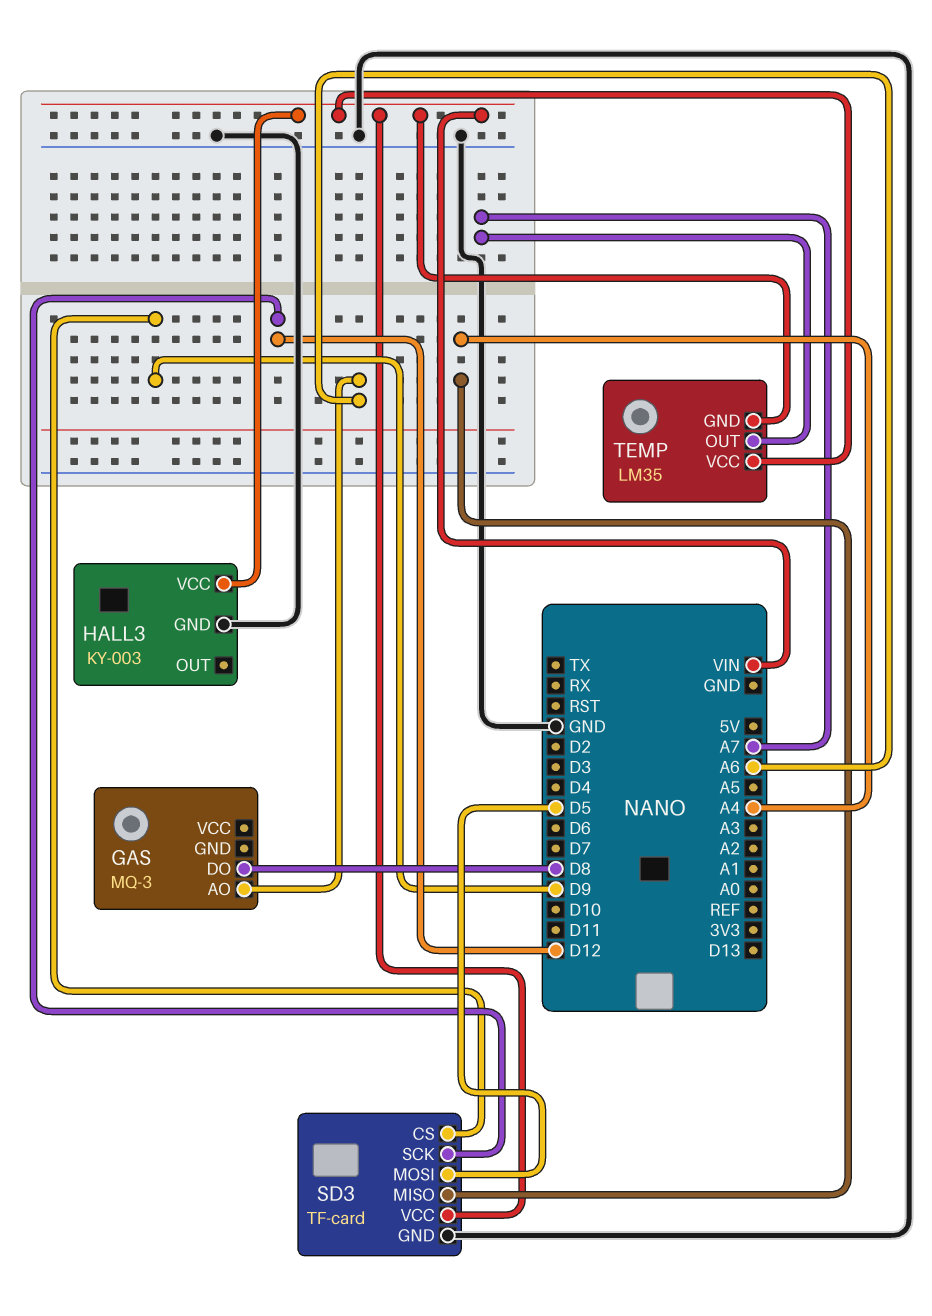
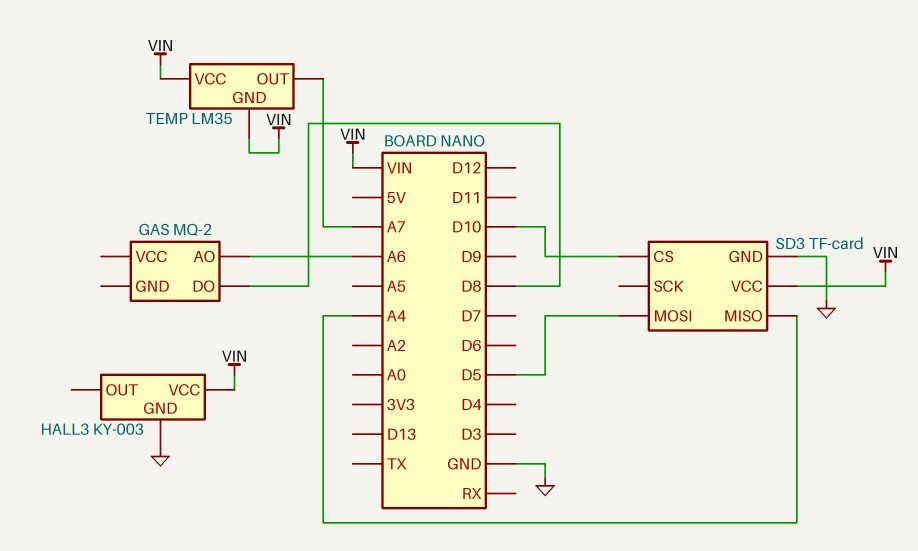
GAS: MQ-3 -> MQ-2
SD3 pin CS: D9 -> D10
SD3 pin SCK: D12 -> none

